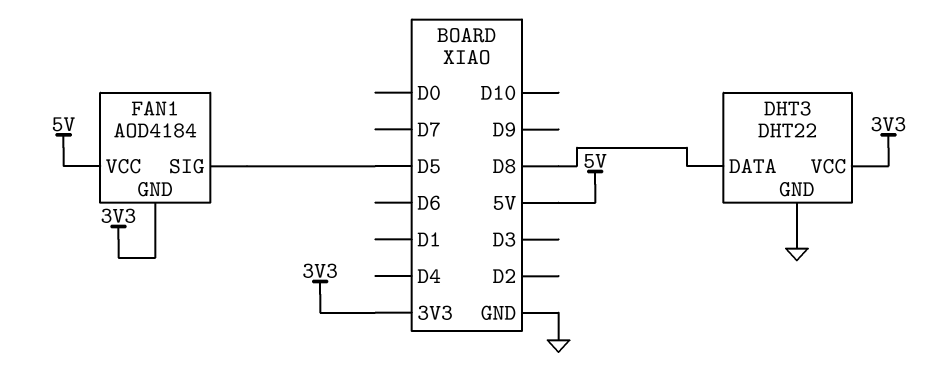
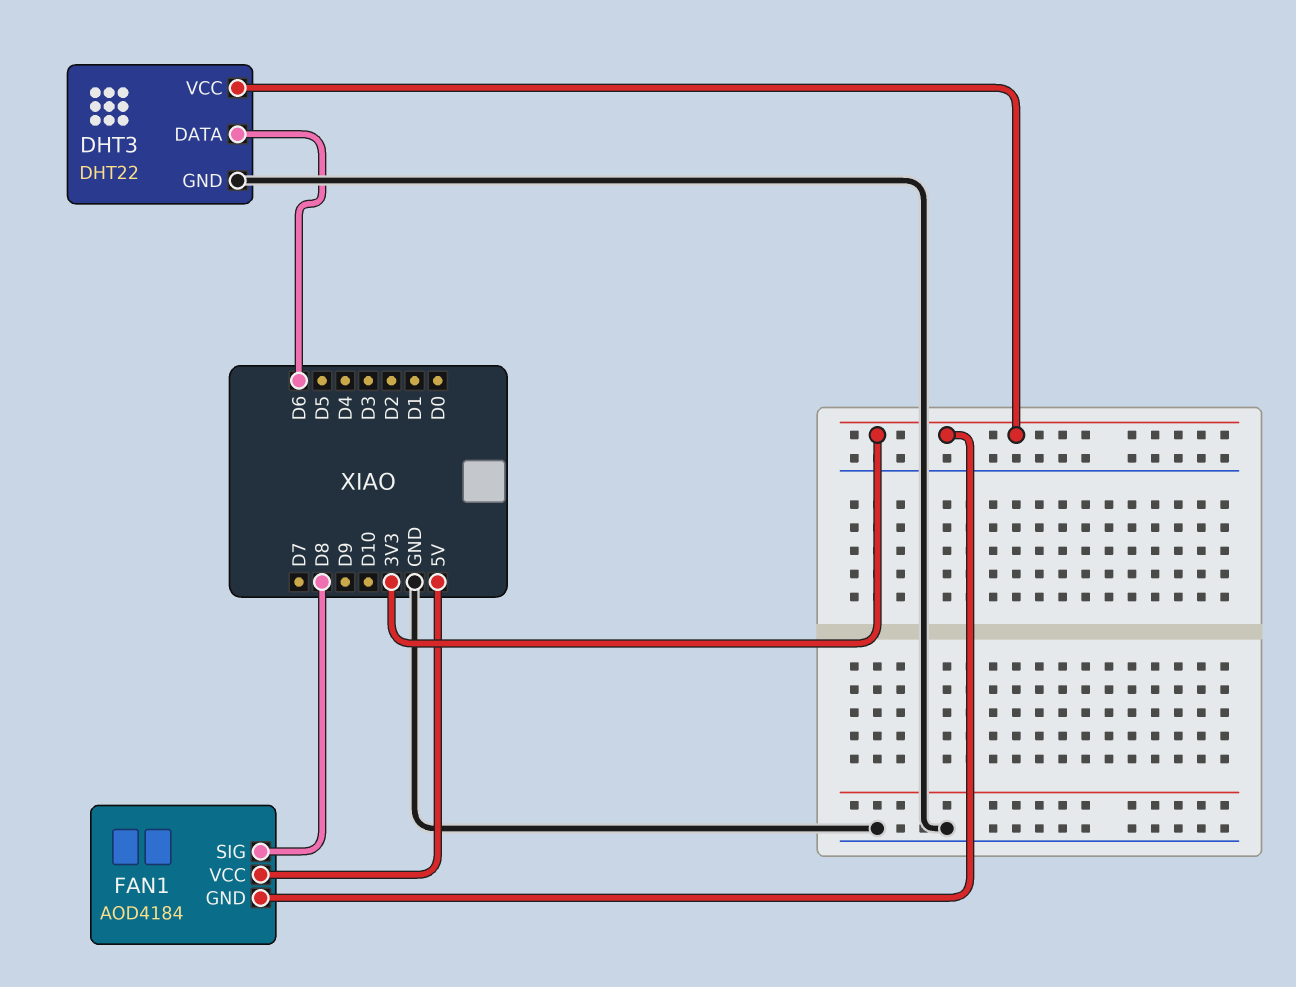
DHT3 pin DATA: D8 -> D6
FAN1 pin SIG: D5 -> D8

